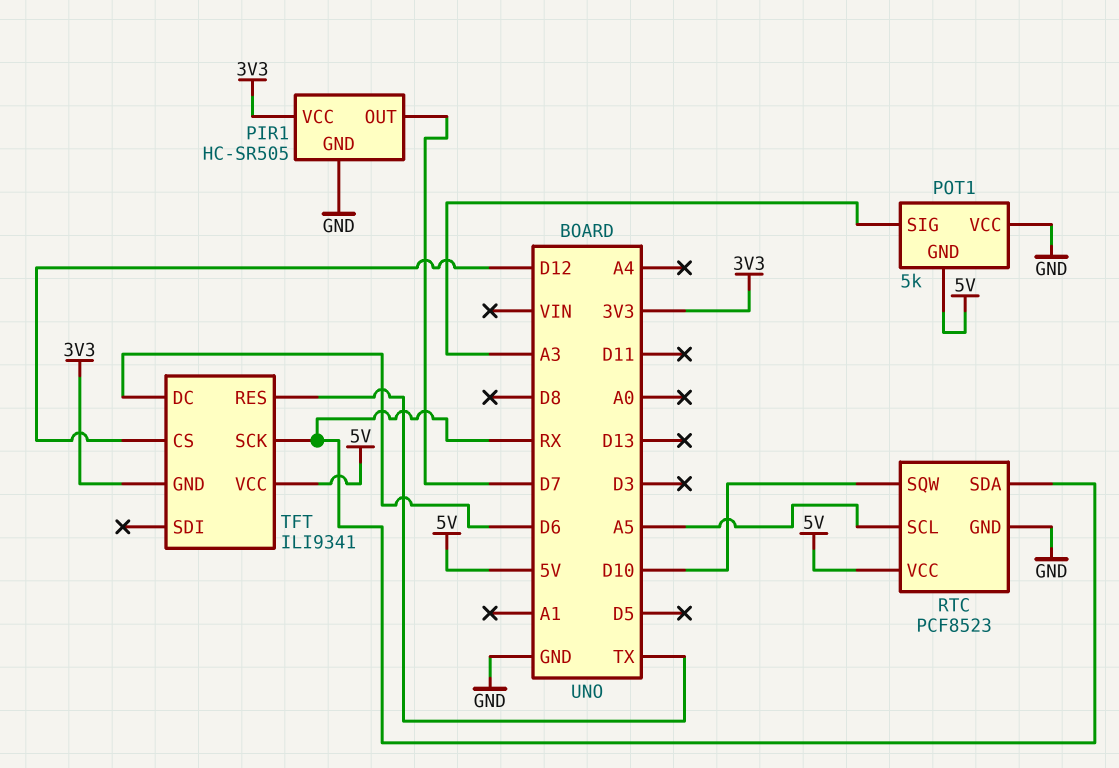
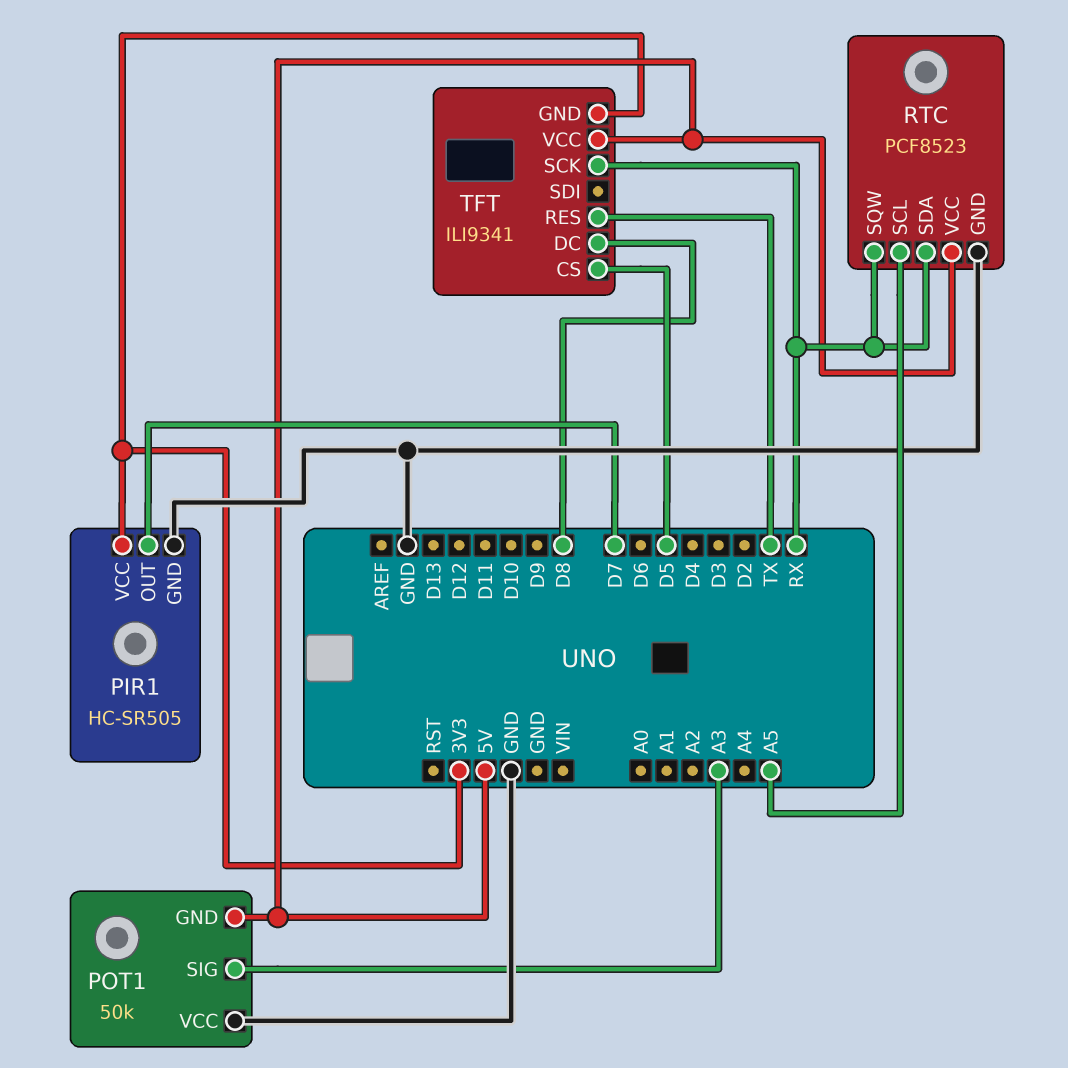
POT1: 5k -> 50k
RTC pin SQW: D10 -> RX
TFT pin CS: D12 -> D5
TFT pin DC: D6 -> D8

